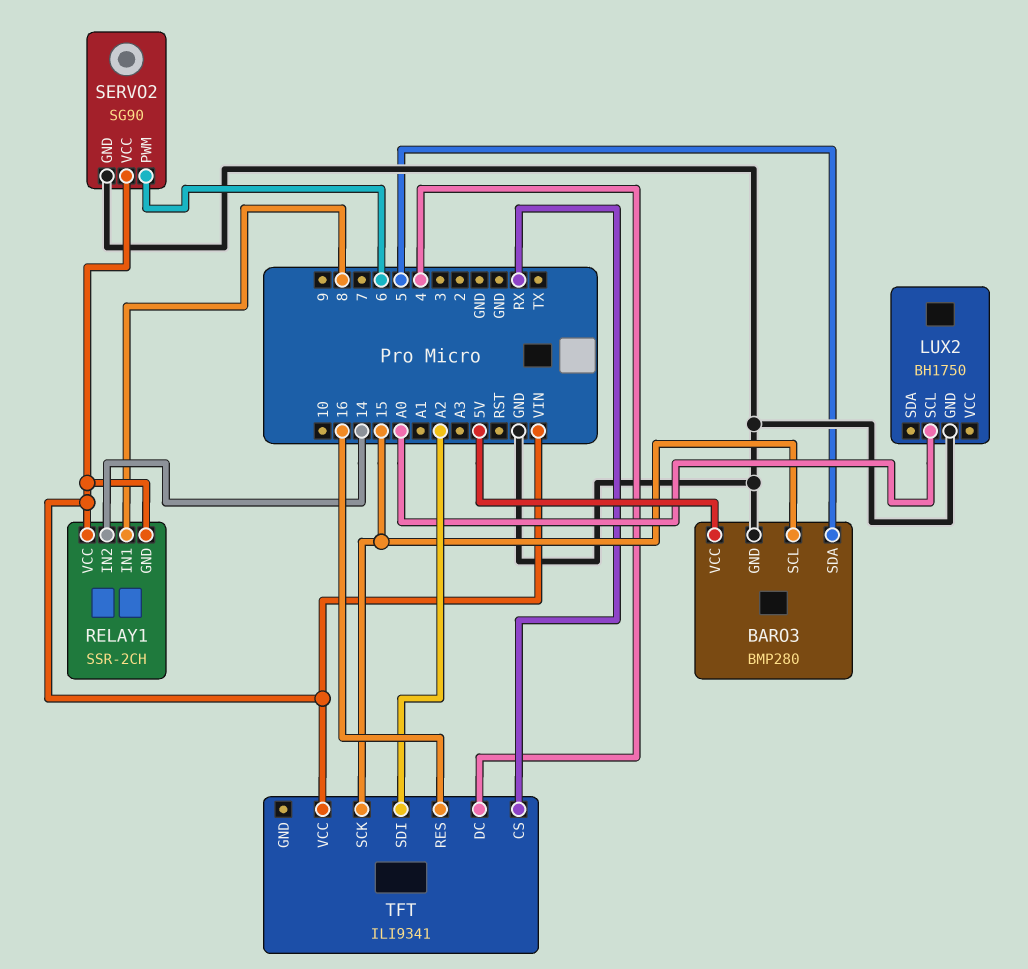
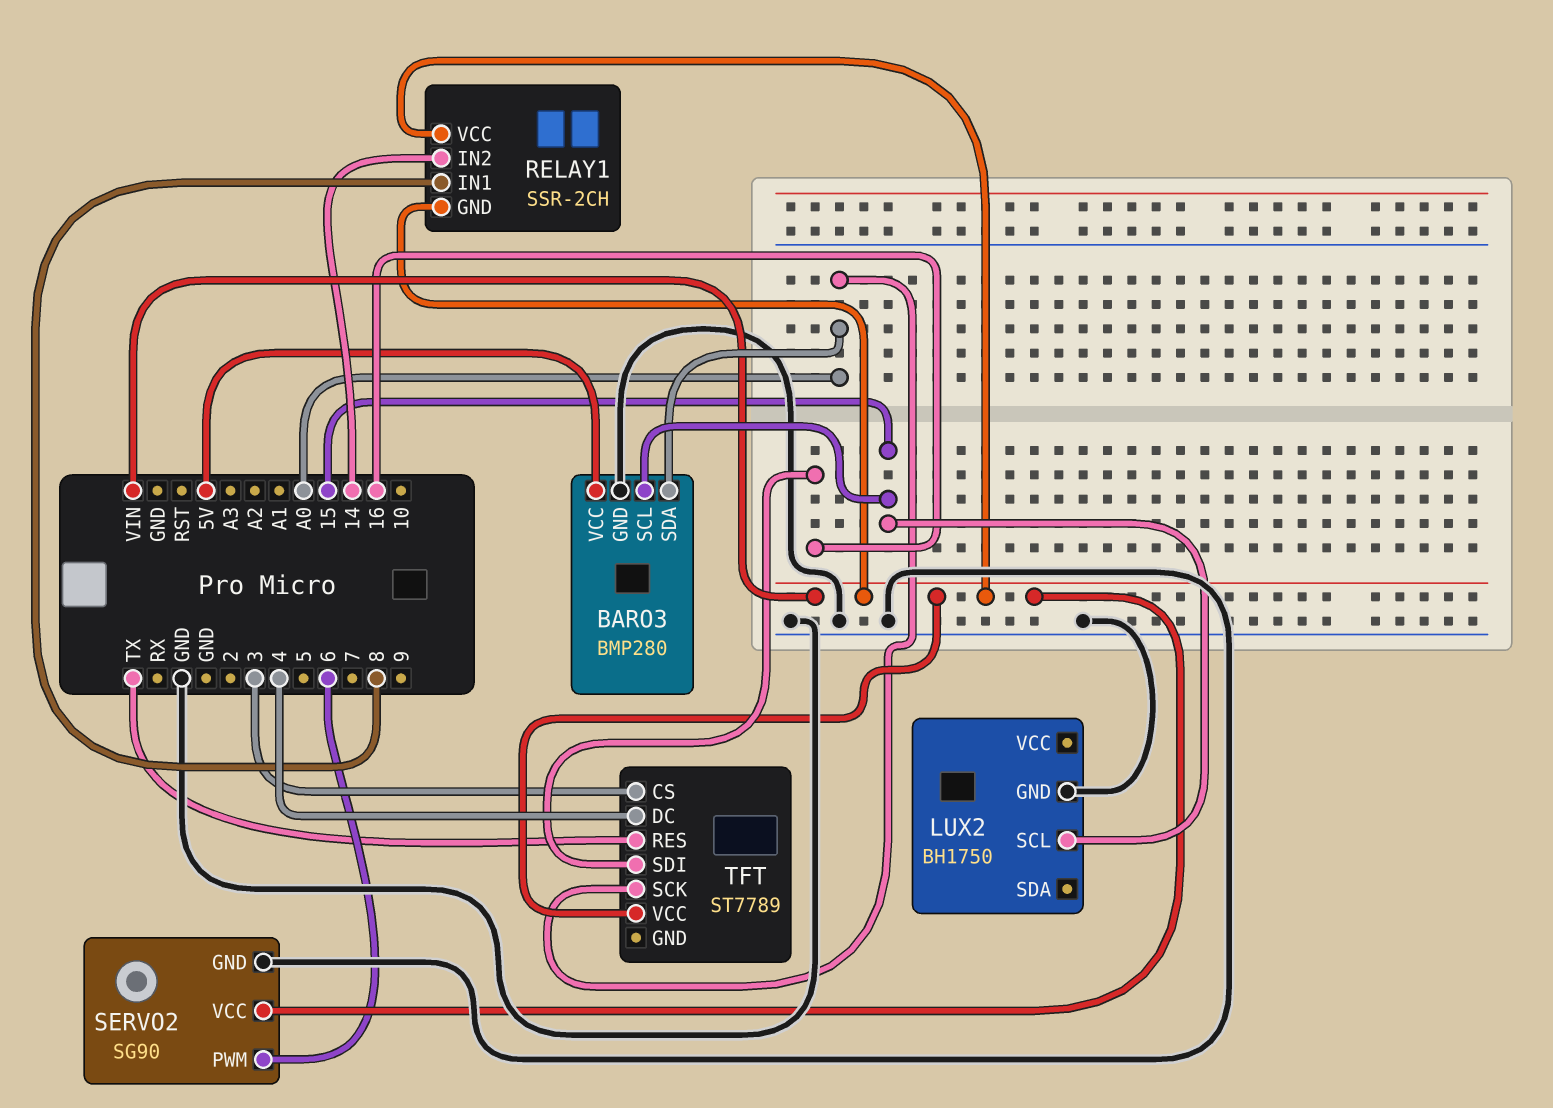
BARO3 pin SDA: 5 -> A0
LUX2 pin SCL: A0 -> 15
TFT: ILI9341 -> ST7789
TFT pin CS: RX -> 3
TFT pin RES: 16 -> TX
TFT pin SCK: 15 -> A0
TFT pin SDI: A2 -> 16

